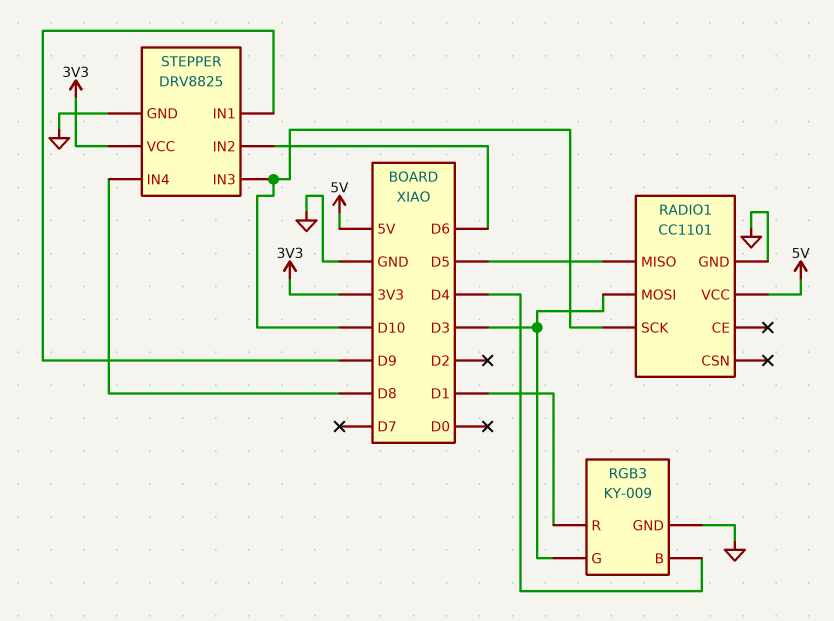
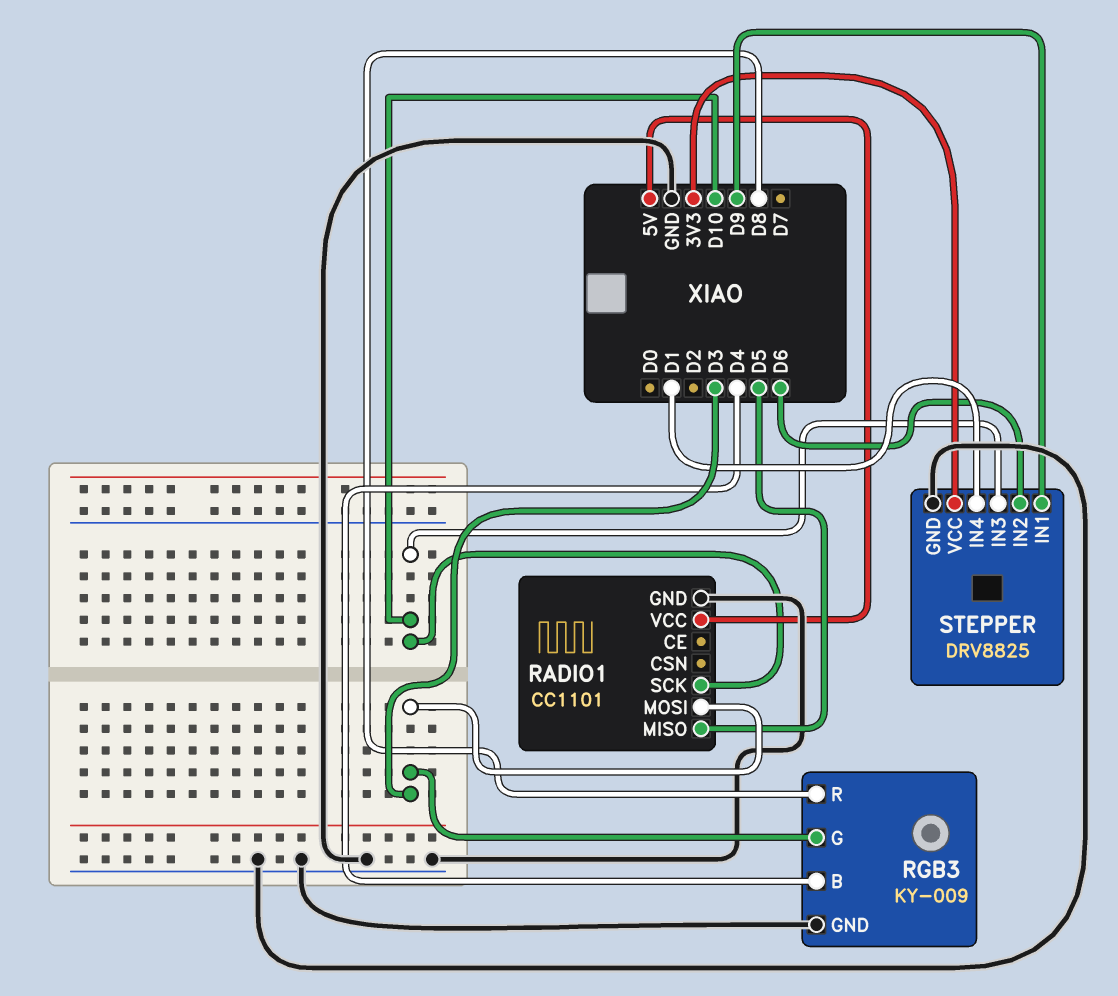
RGB3 pin R: D1 -> D8
STEPPER pin IN4: D8 -> D1

